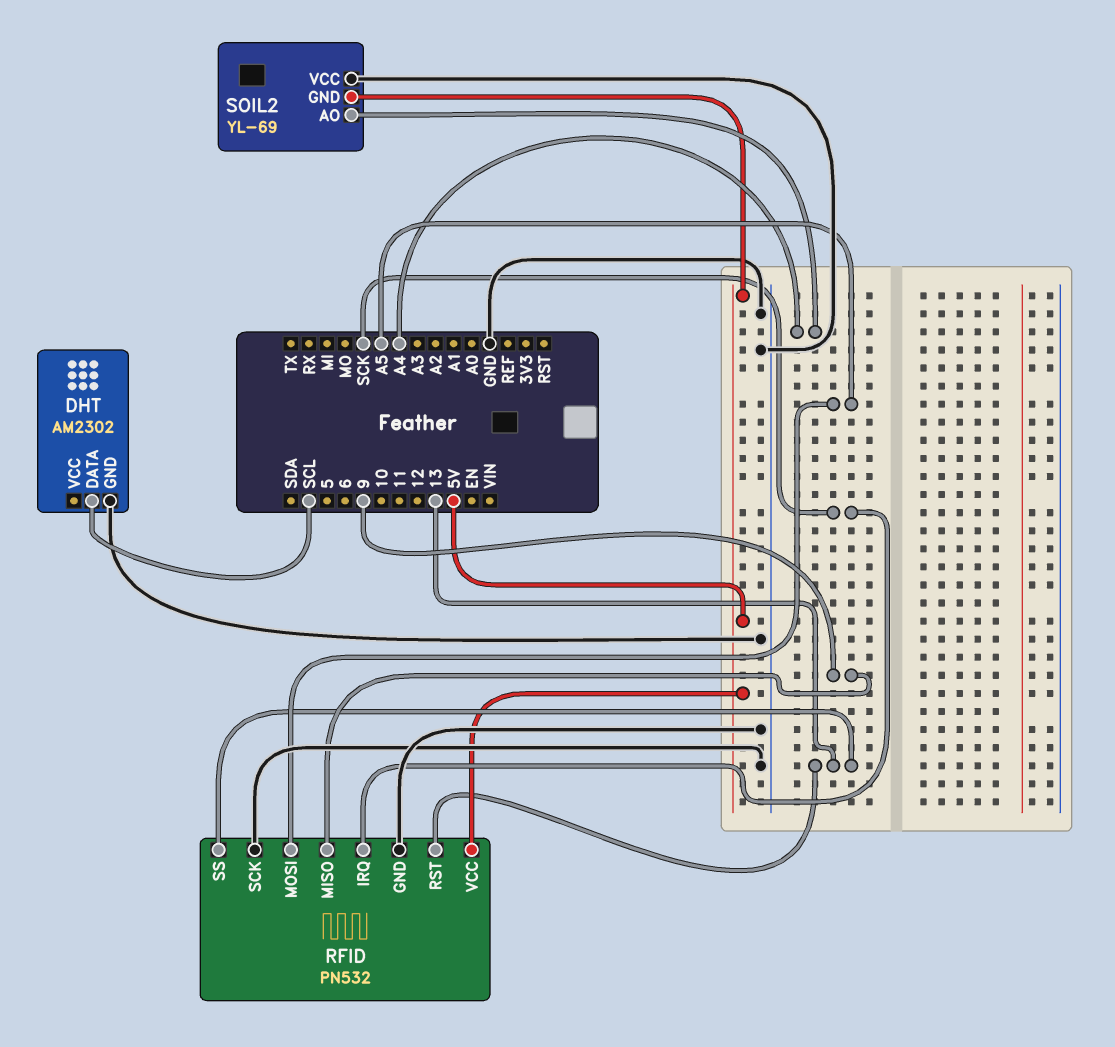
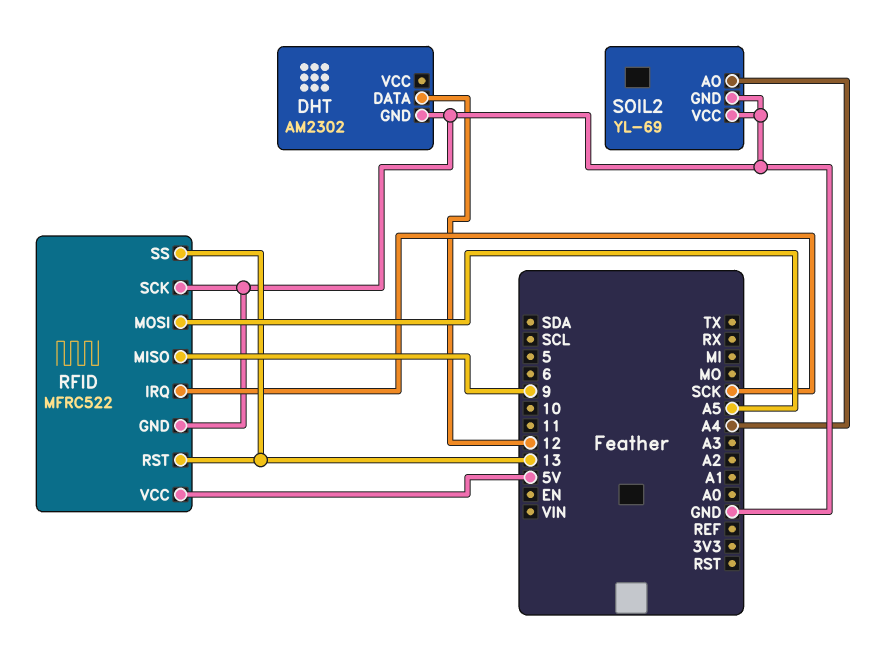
DHT pin DATA: SCL -> 12
RFID: PN532 -> MFRC522
SOIL2 pin GND: 5V -> GND

